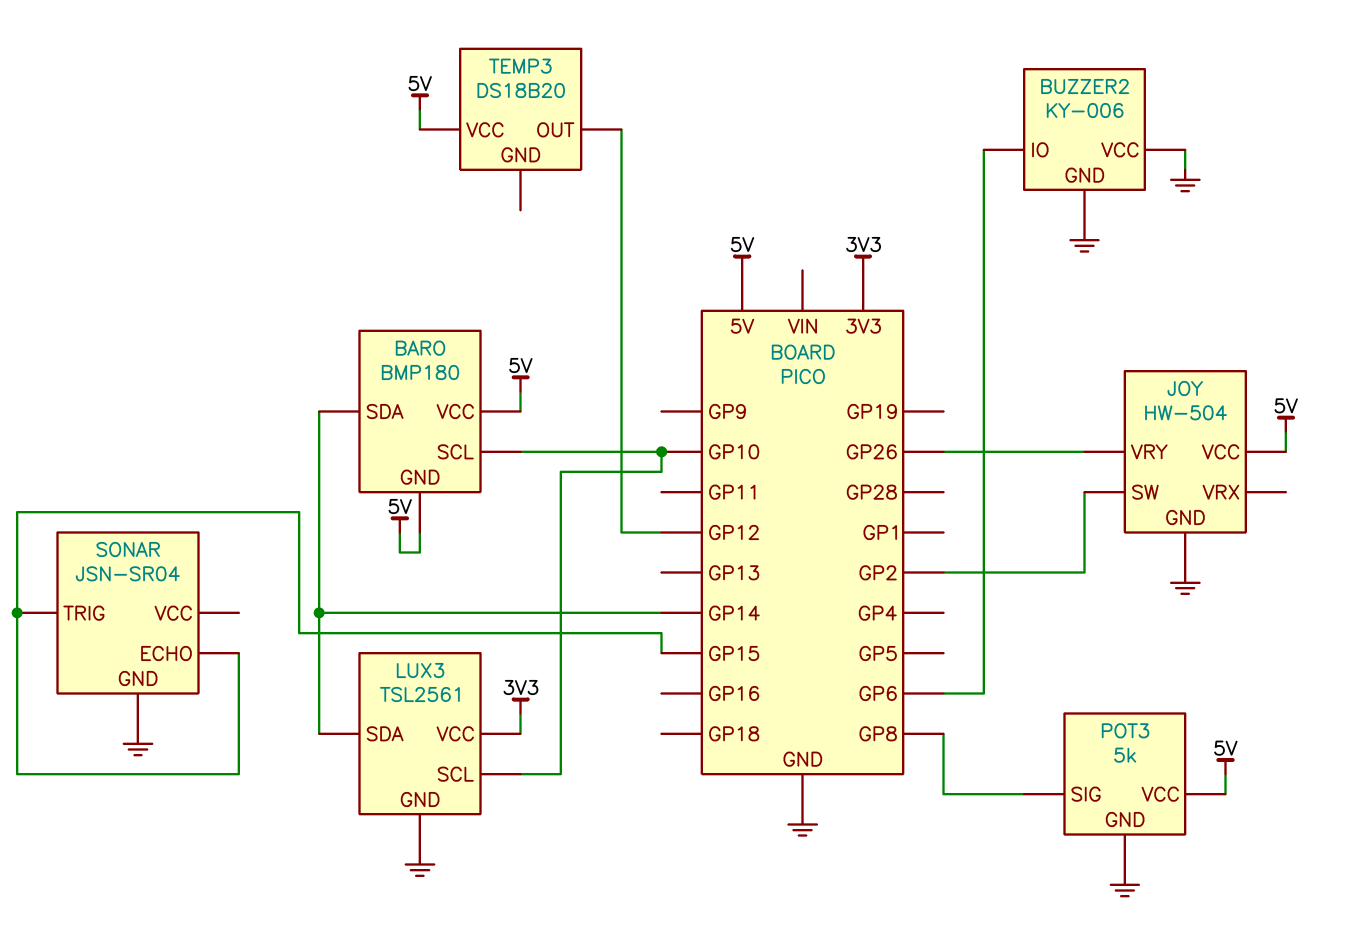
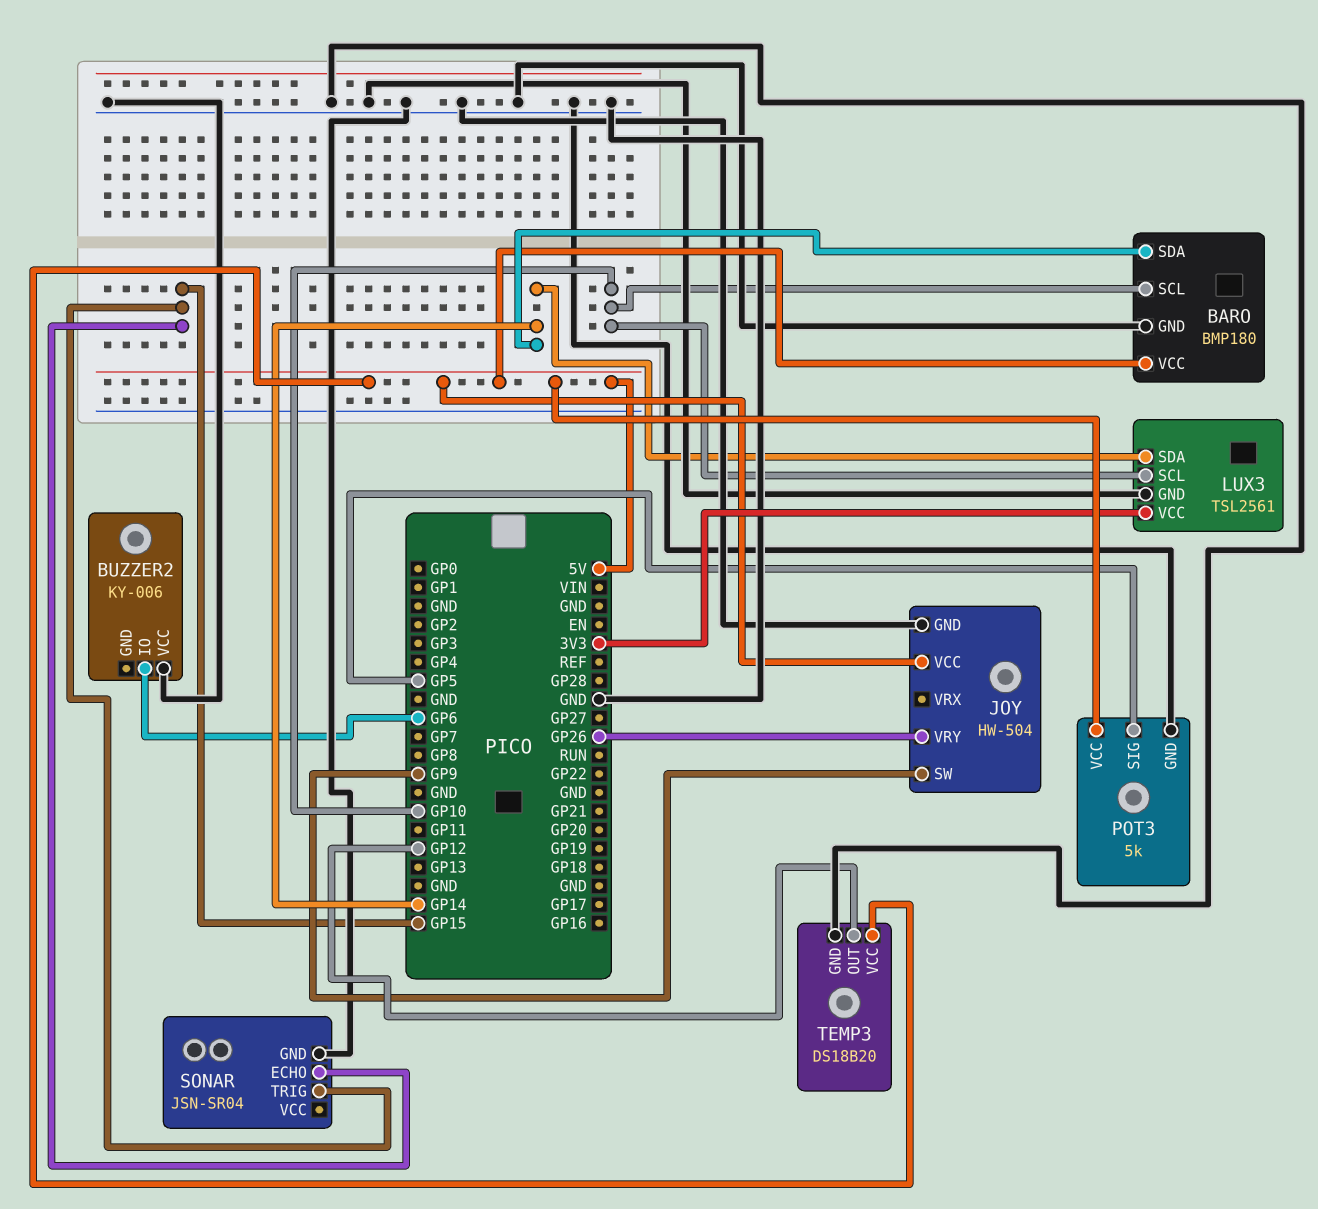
BARO pin GND: 5V -> GND
BUZZER2 pin GND: GND -> none
JOY pin SW: GP2 -> GP9
POT3 pin SIG: GP8 -> GP5
TEMP3 pin GND: none -> GND

